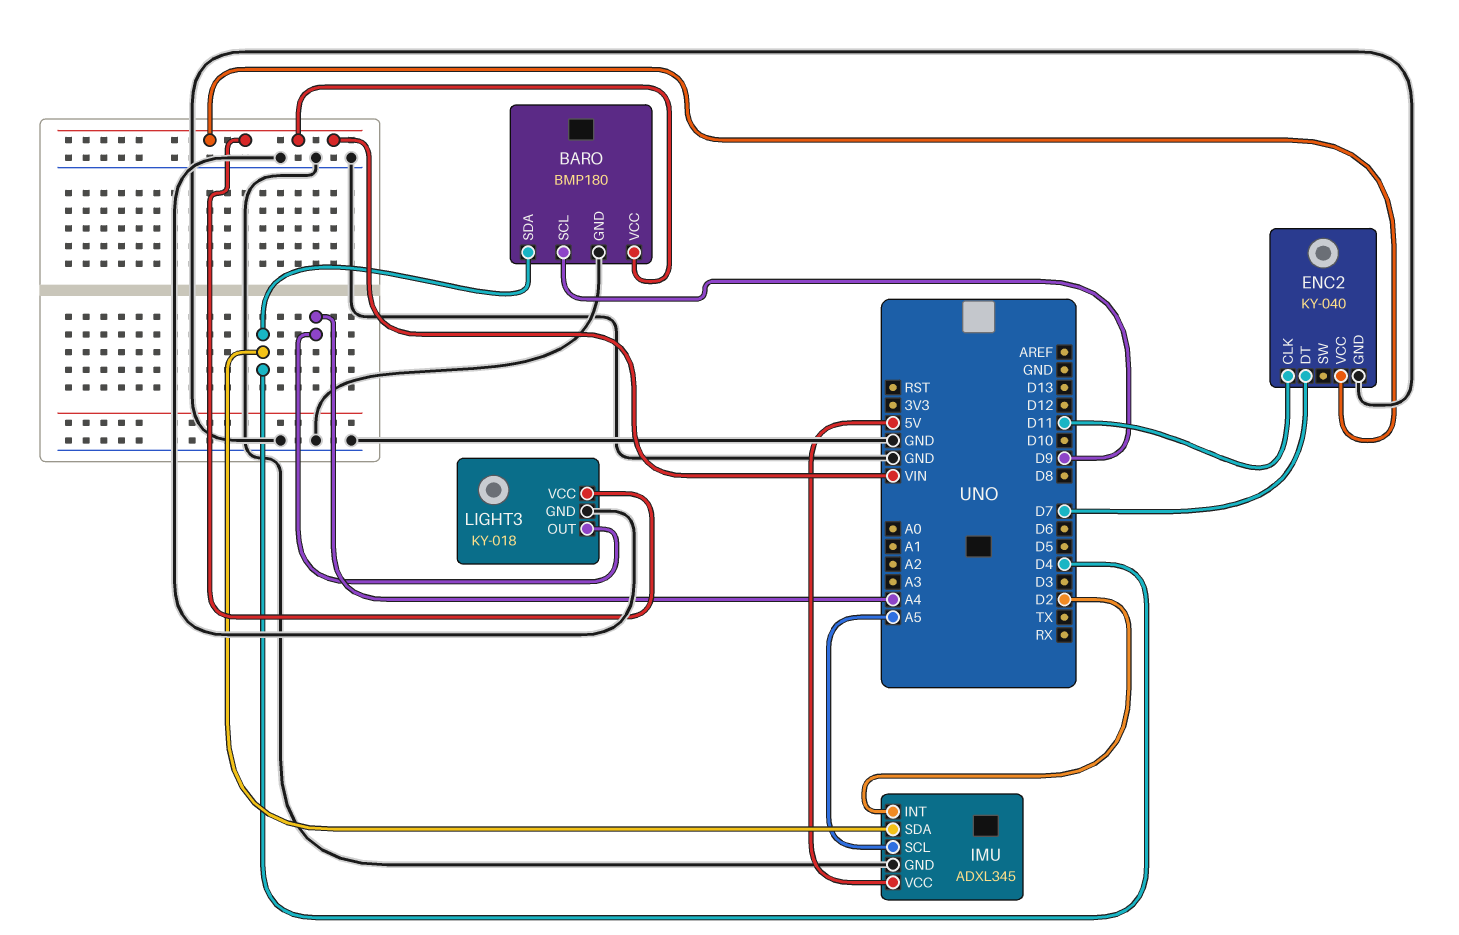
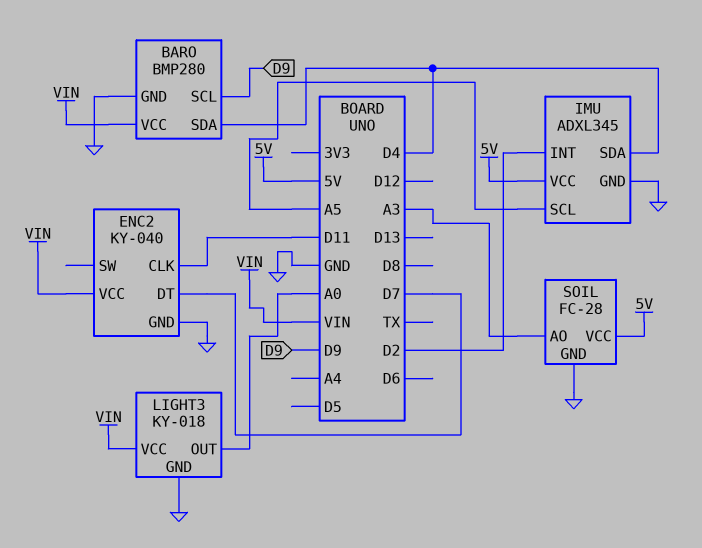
BARO: BMP180 -> BMP280
LIGHT3 pin OUT: A4 -> A0
SOIL: none -> FC-28
SOIL pin AO: none -> A3
SOIL pin GND: none -> GND
SOIL pin VCC: none -> 5V

